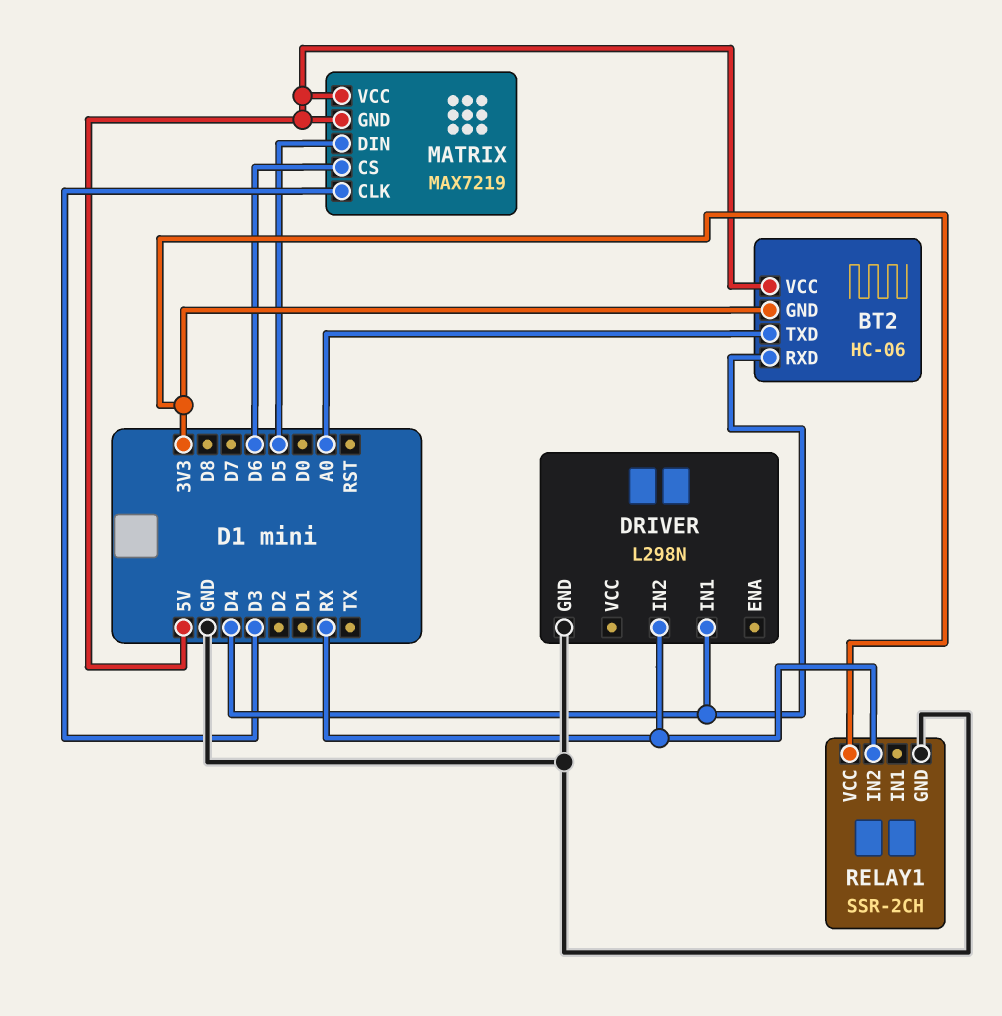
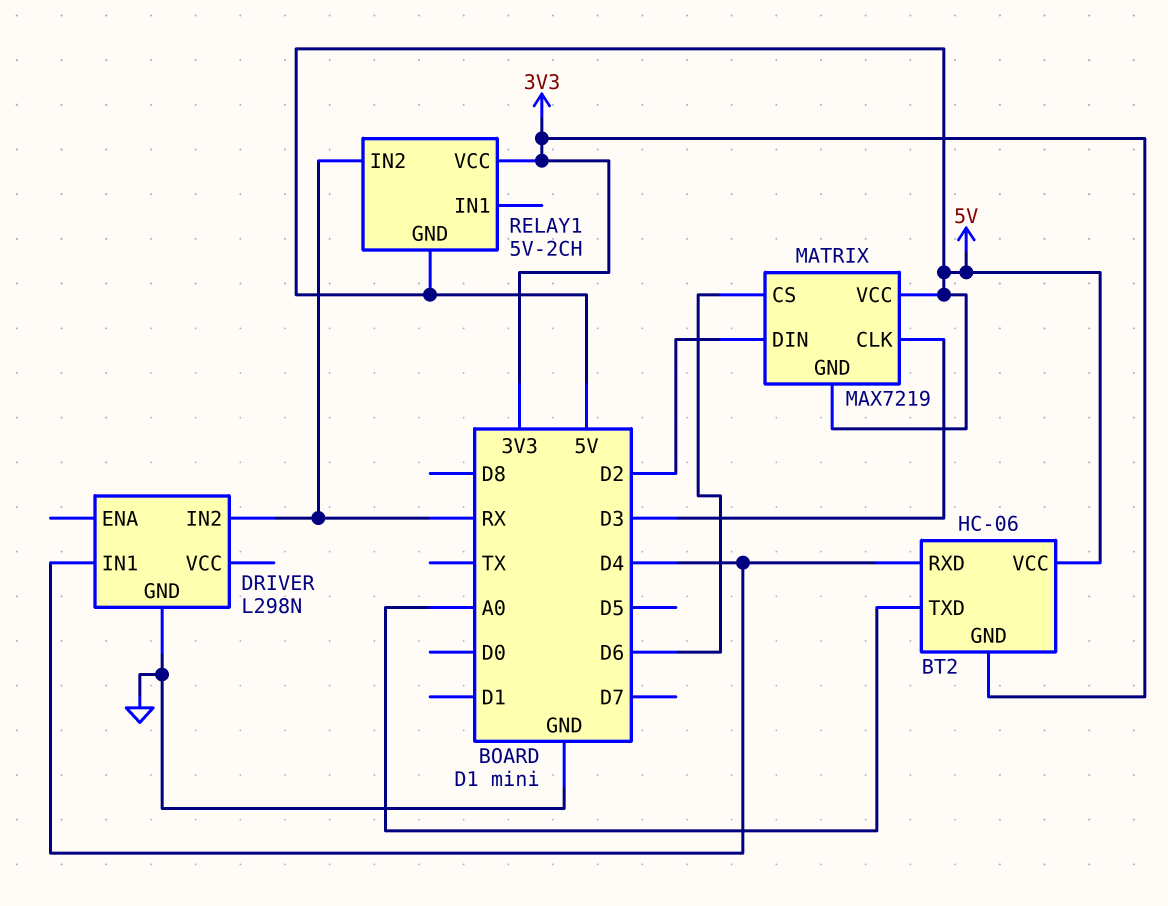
MATRIX pin DIN: D5 -> D2
RELAY1: SSR-2CH -> 5V-2CH
RELAY1 pin GND: GND -> 5V

